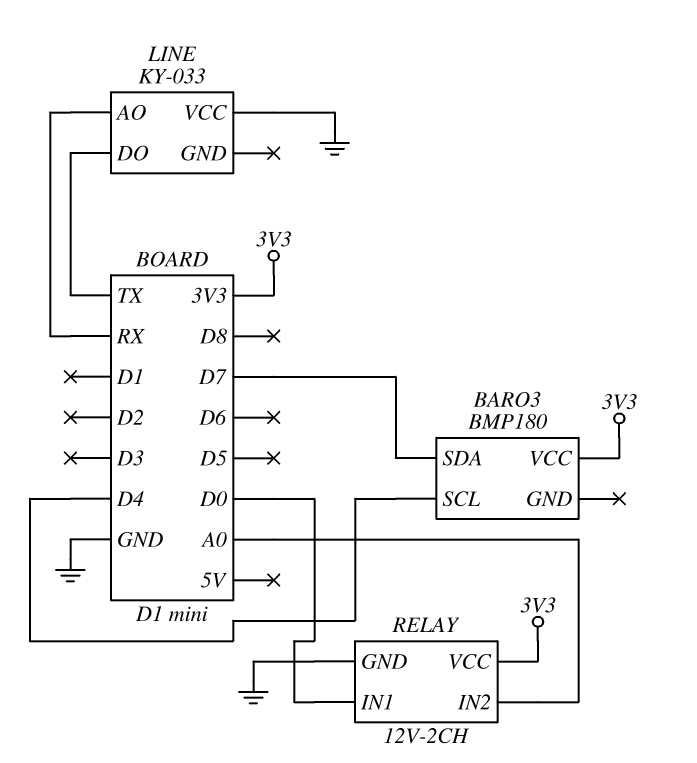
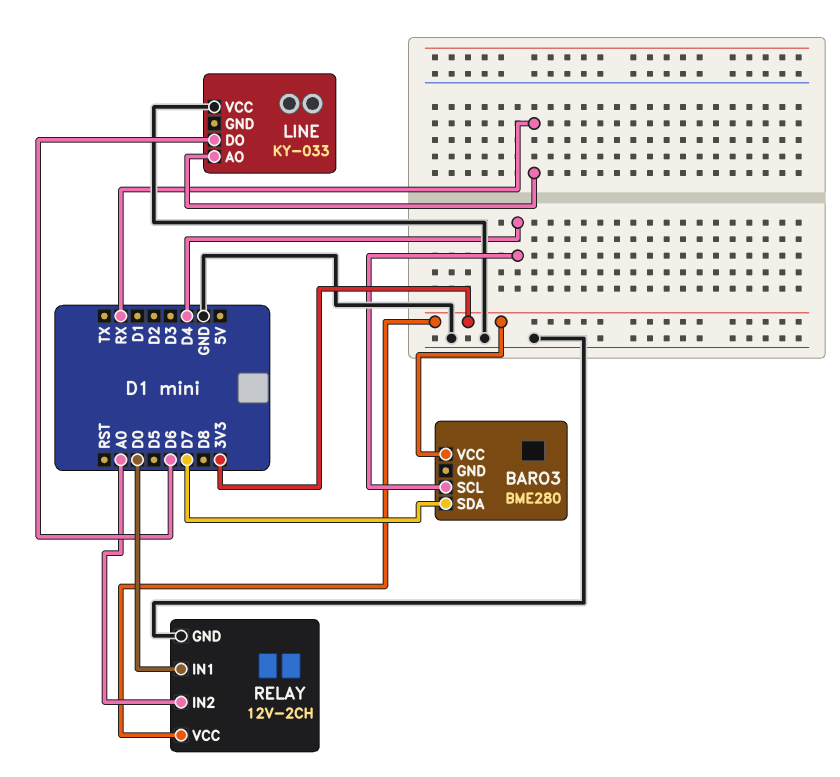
BARO3: BMP180 -> BME280
LINE pin DO: TX -> D6

